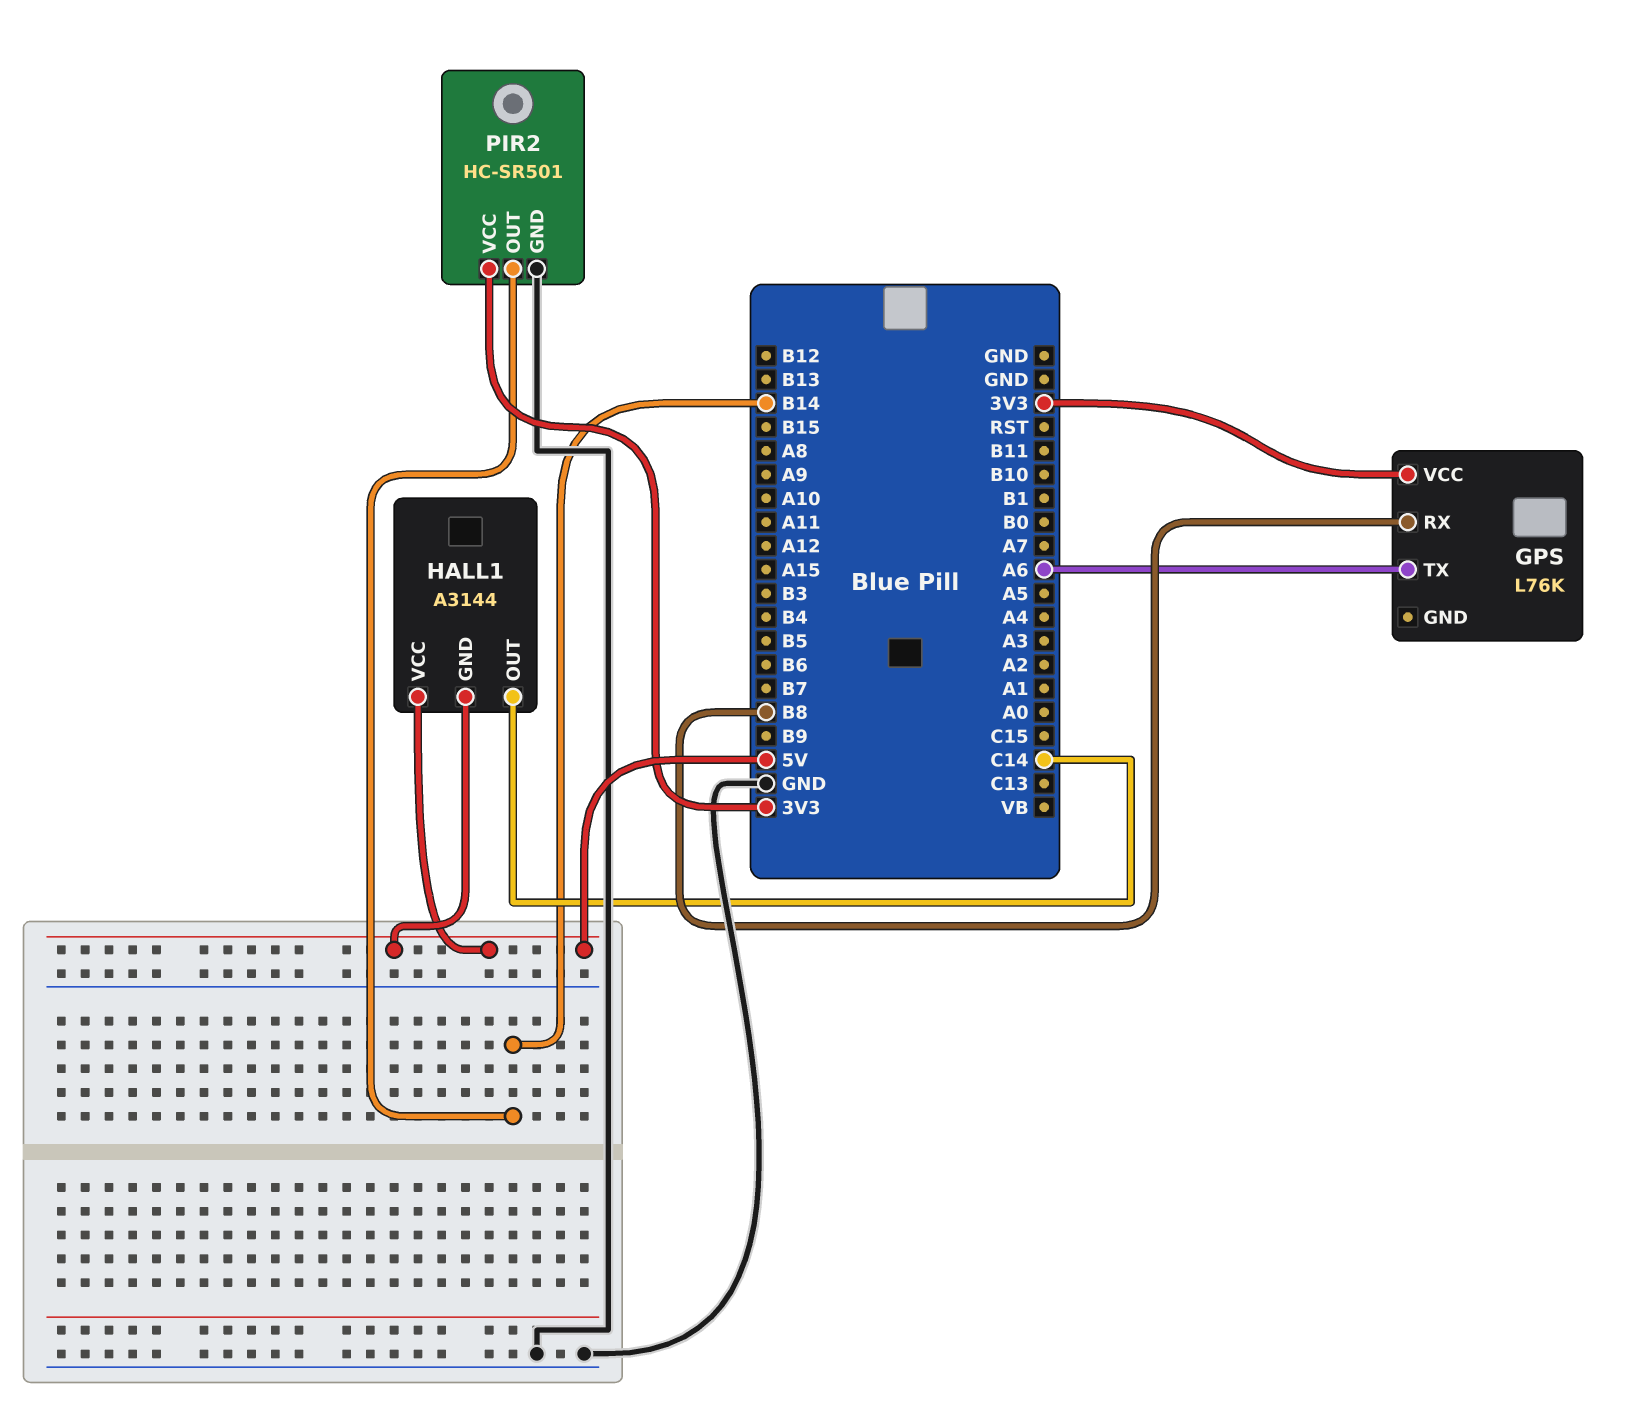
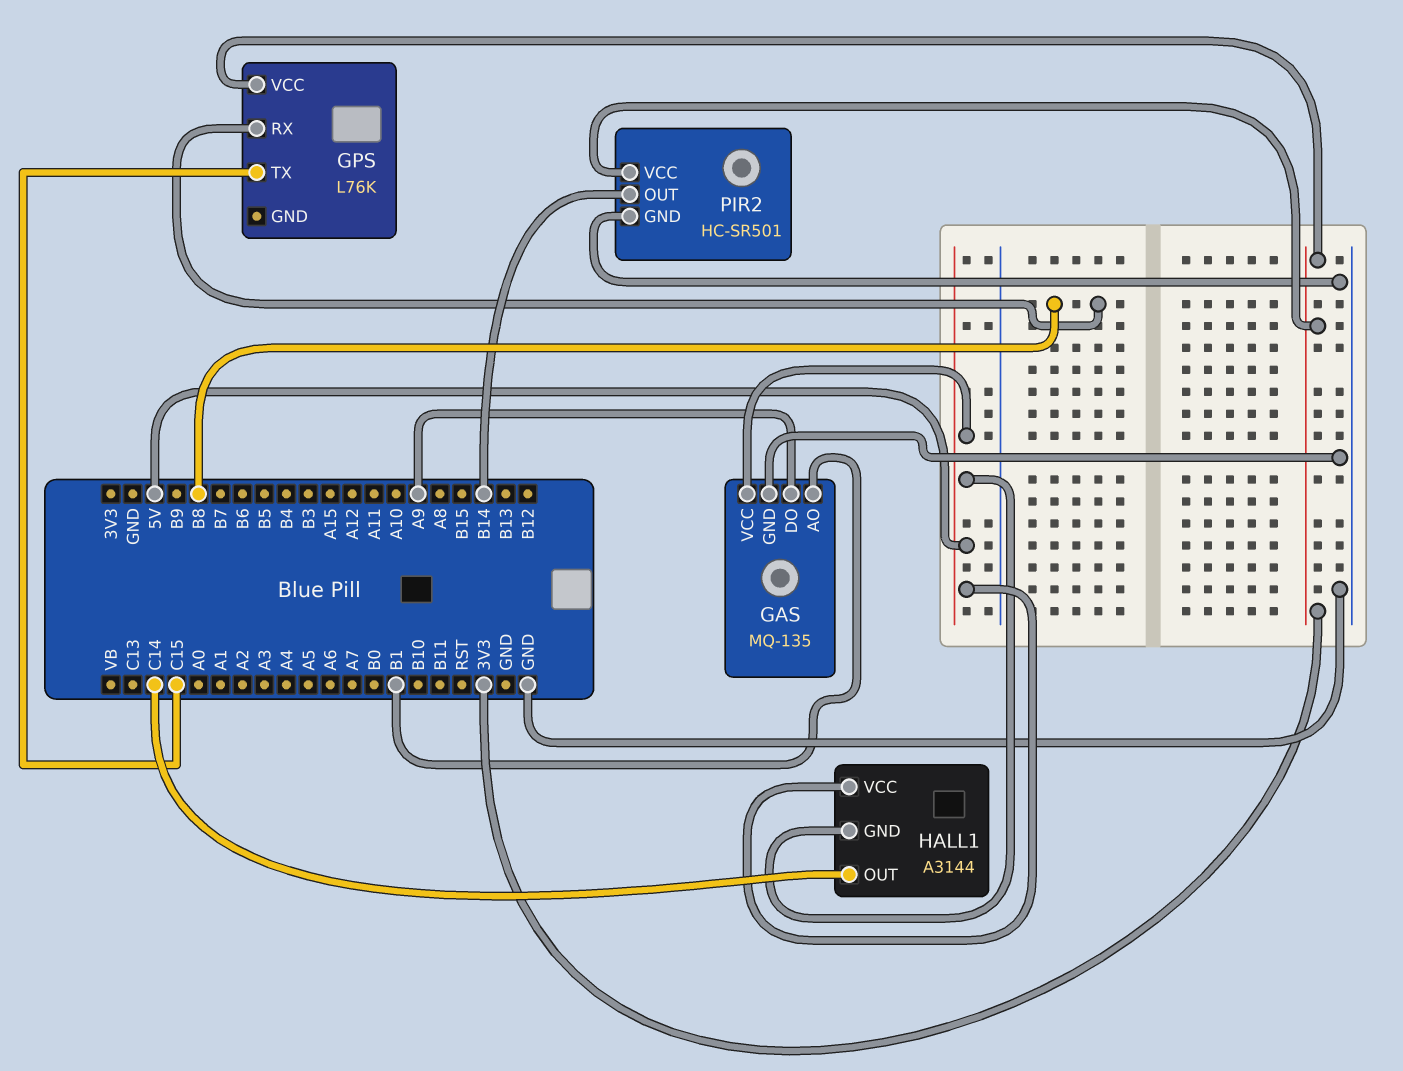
GAS: none -> MQ-135
GAS pin AO: none -> B1
GAS pin DO: none -> A9
GAS pin GND: none -> GND
GAS pin VCC: none -> 5V
GPS pin TX: A6 -> C15

